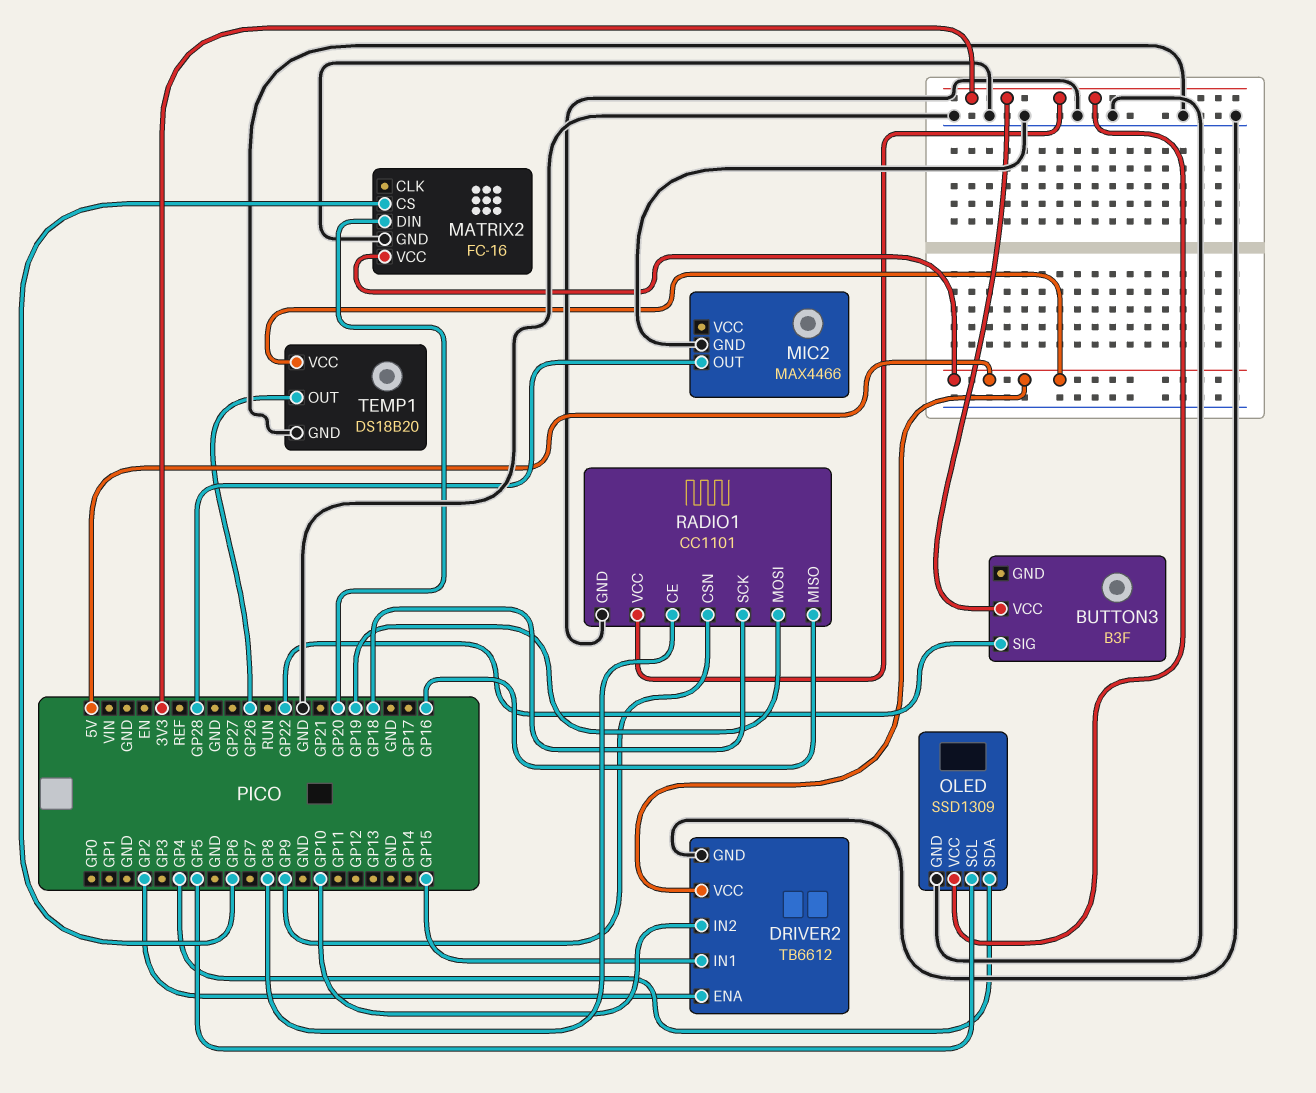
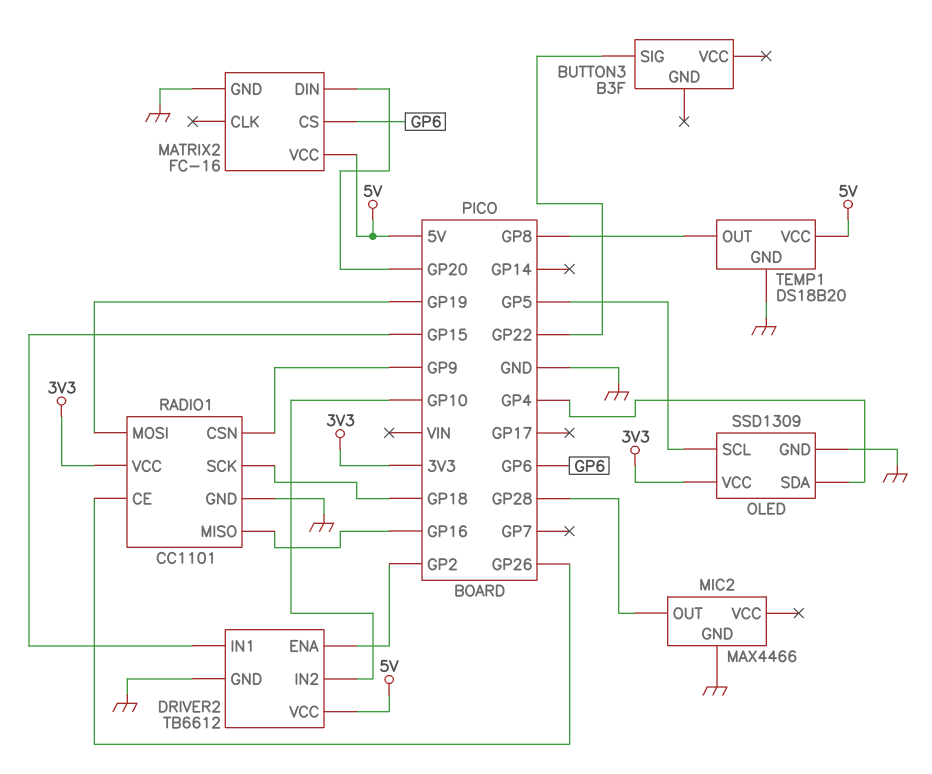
BUTTON3 pin VCC: 3V3 -> none
RADIO1 pin CE: GP8 -> GP26
TEMP1 pin OUT: GP26 -> GP8

